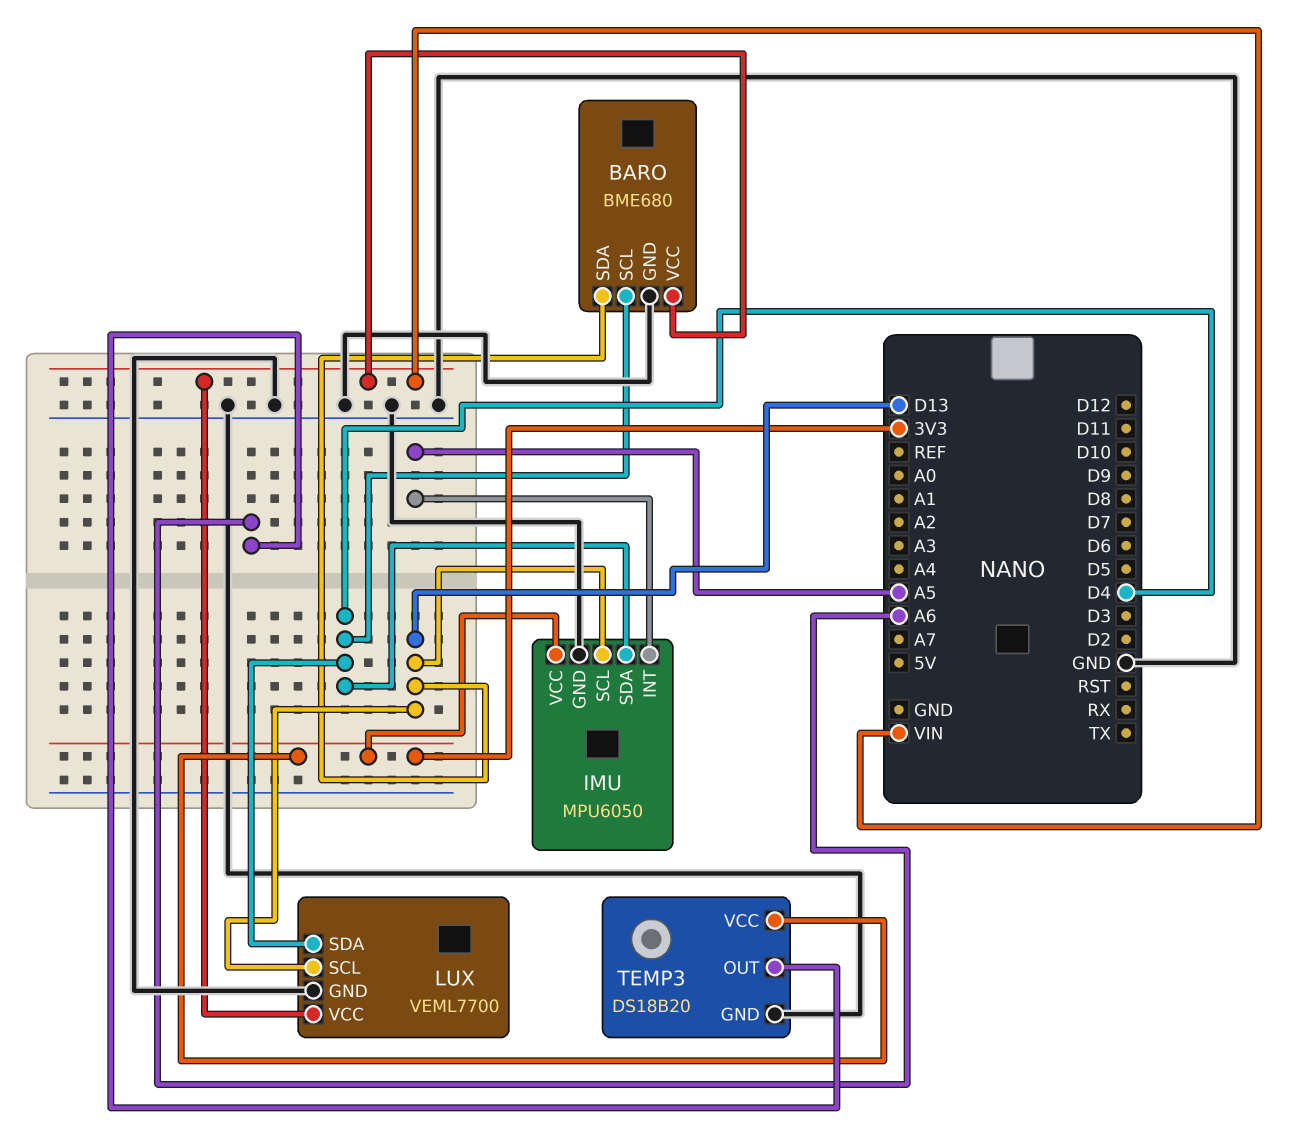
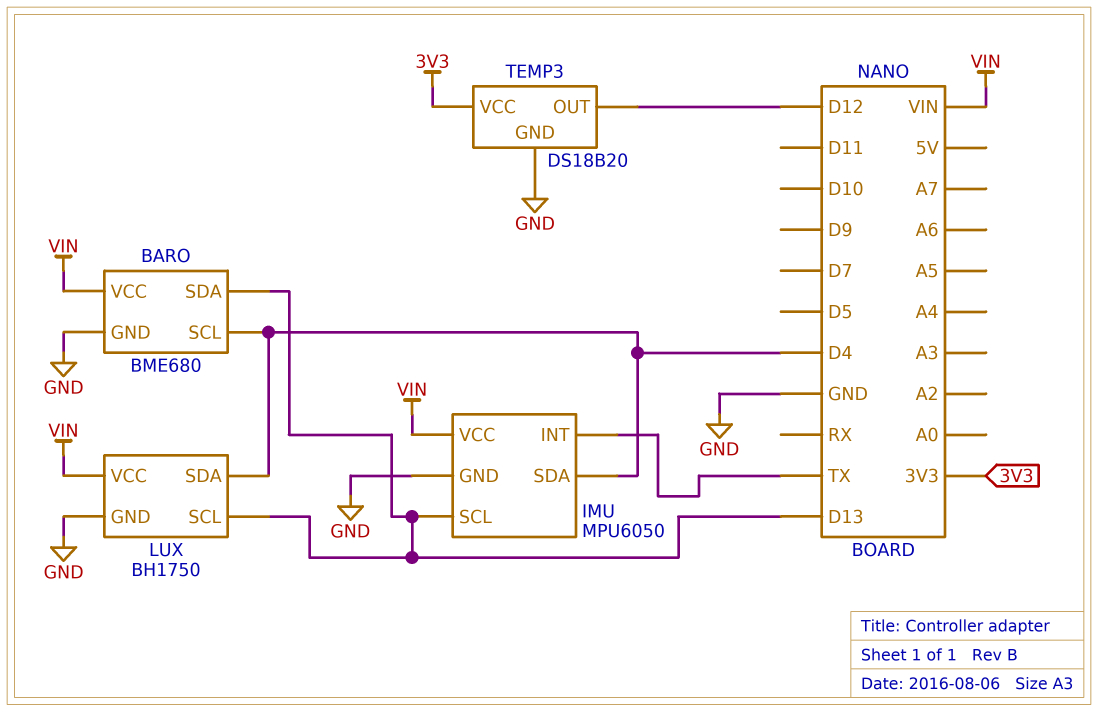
IMU pin INT: A5 -> TX
IMU pin VCC: 3V3 -> VIN
LUX: VEML7700 -> BH1750
TEMP3 pin OUT: A6 -> D12

